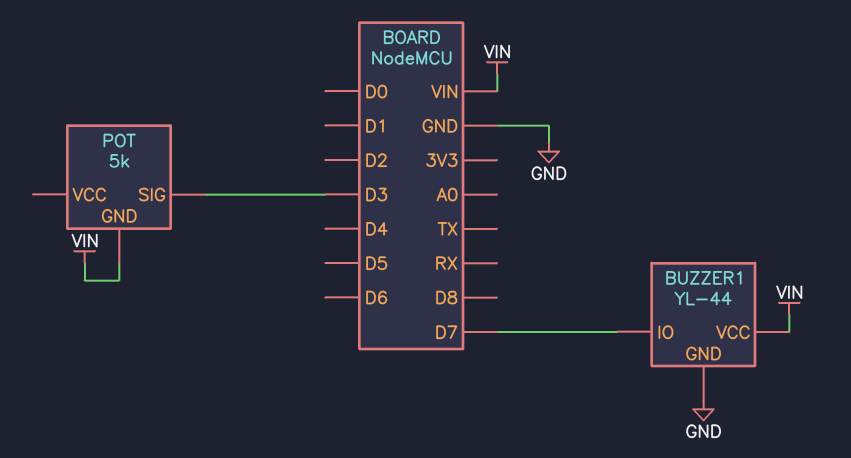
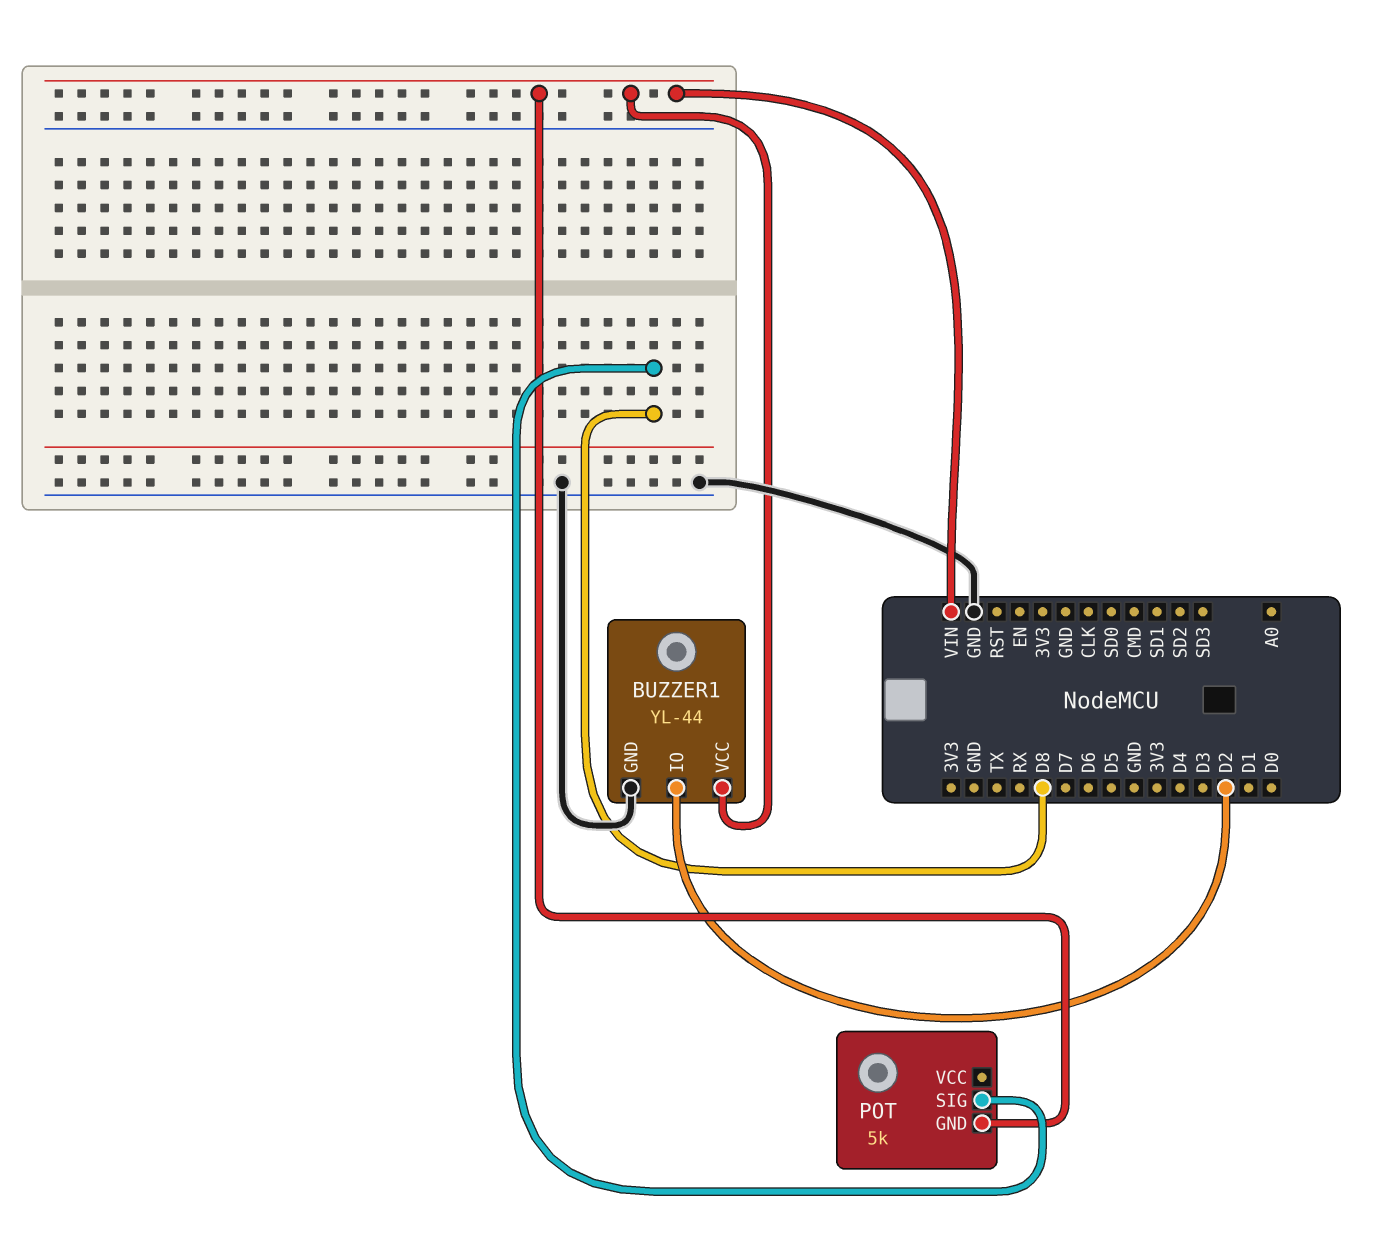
BUZZER1 pin IO: D7 -> D2
POT pin SIG: D3 -> D8

